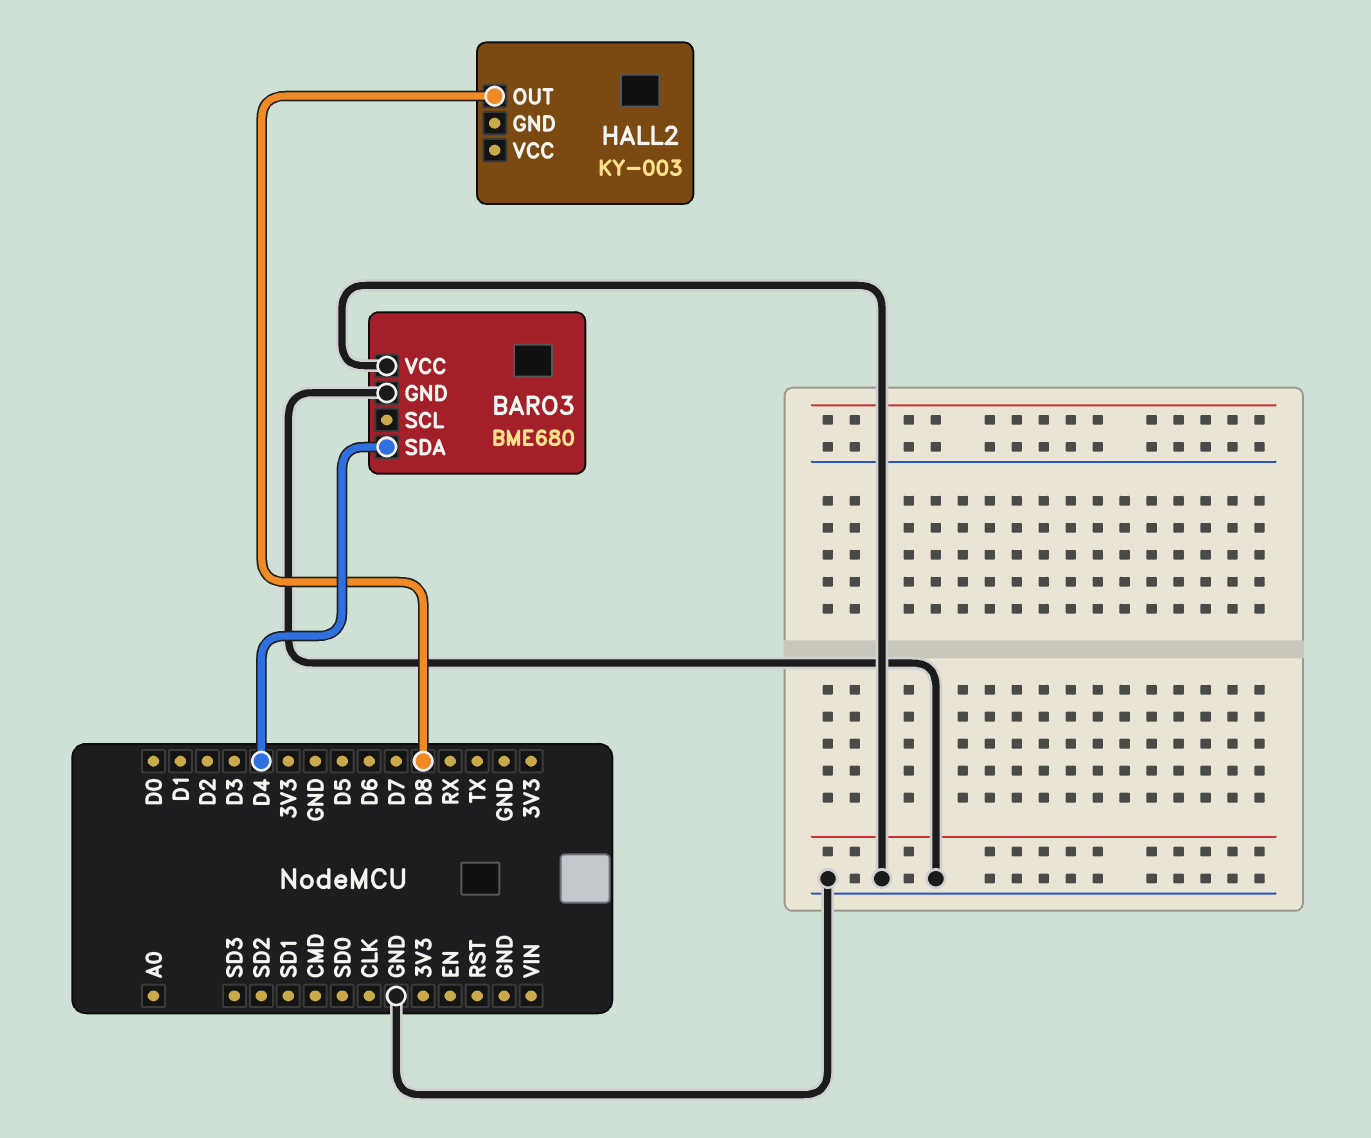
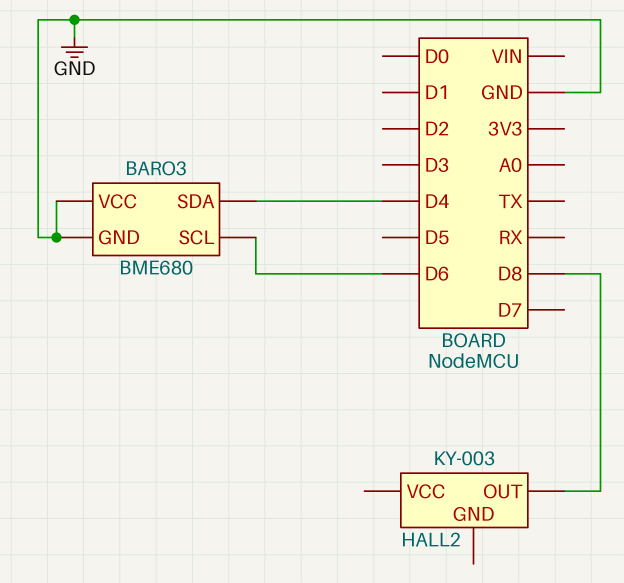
BARO3 pin SCL: none -> D6

